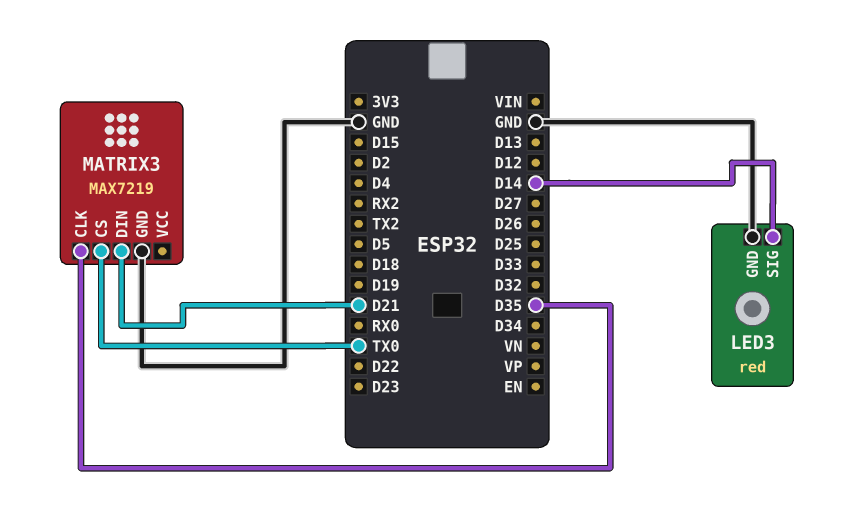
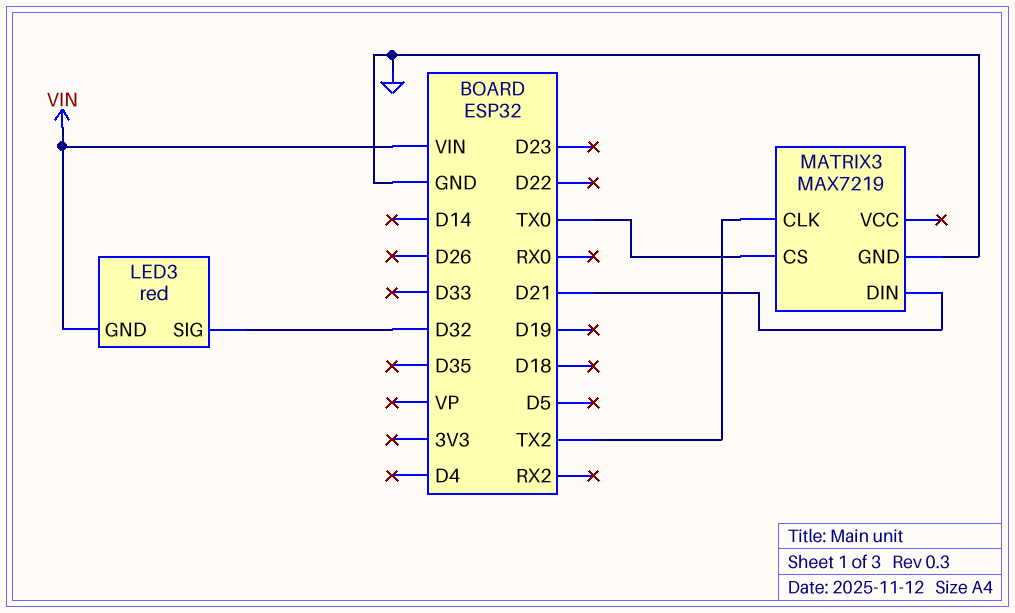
LED3 pin GND: GND -> VIN
LED3 pin SIG: D14 -> D32
MATRIX3 pin CLK: D35 -> TX2

